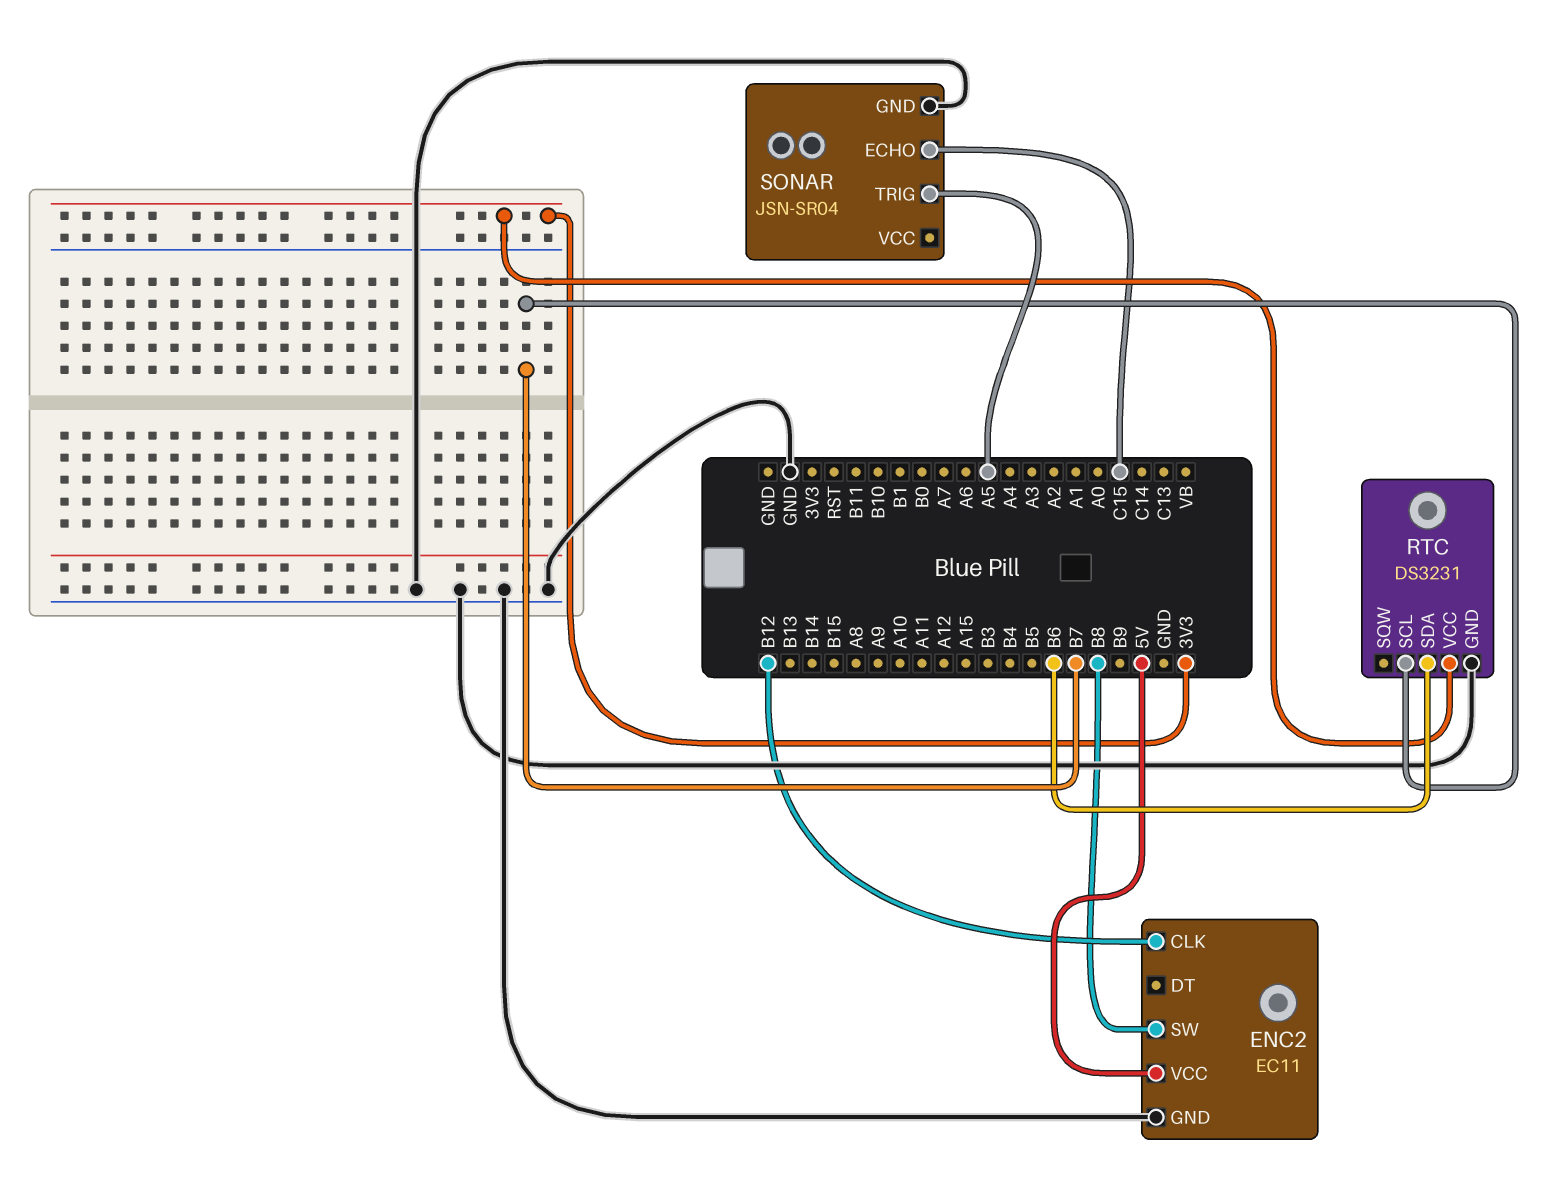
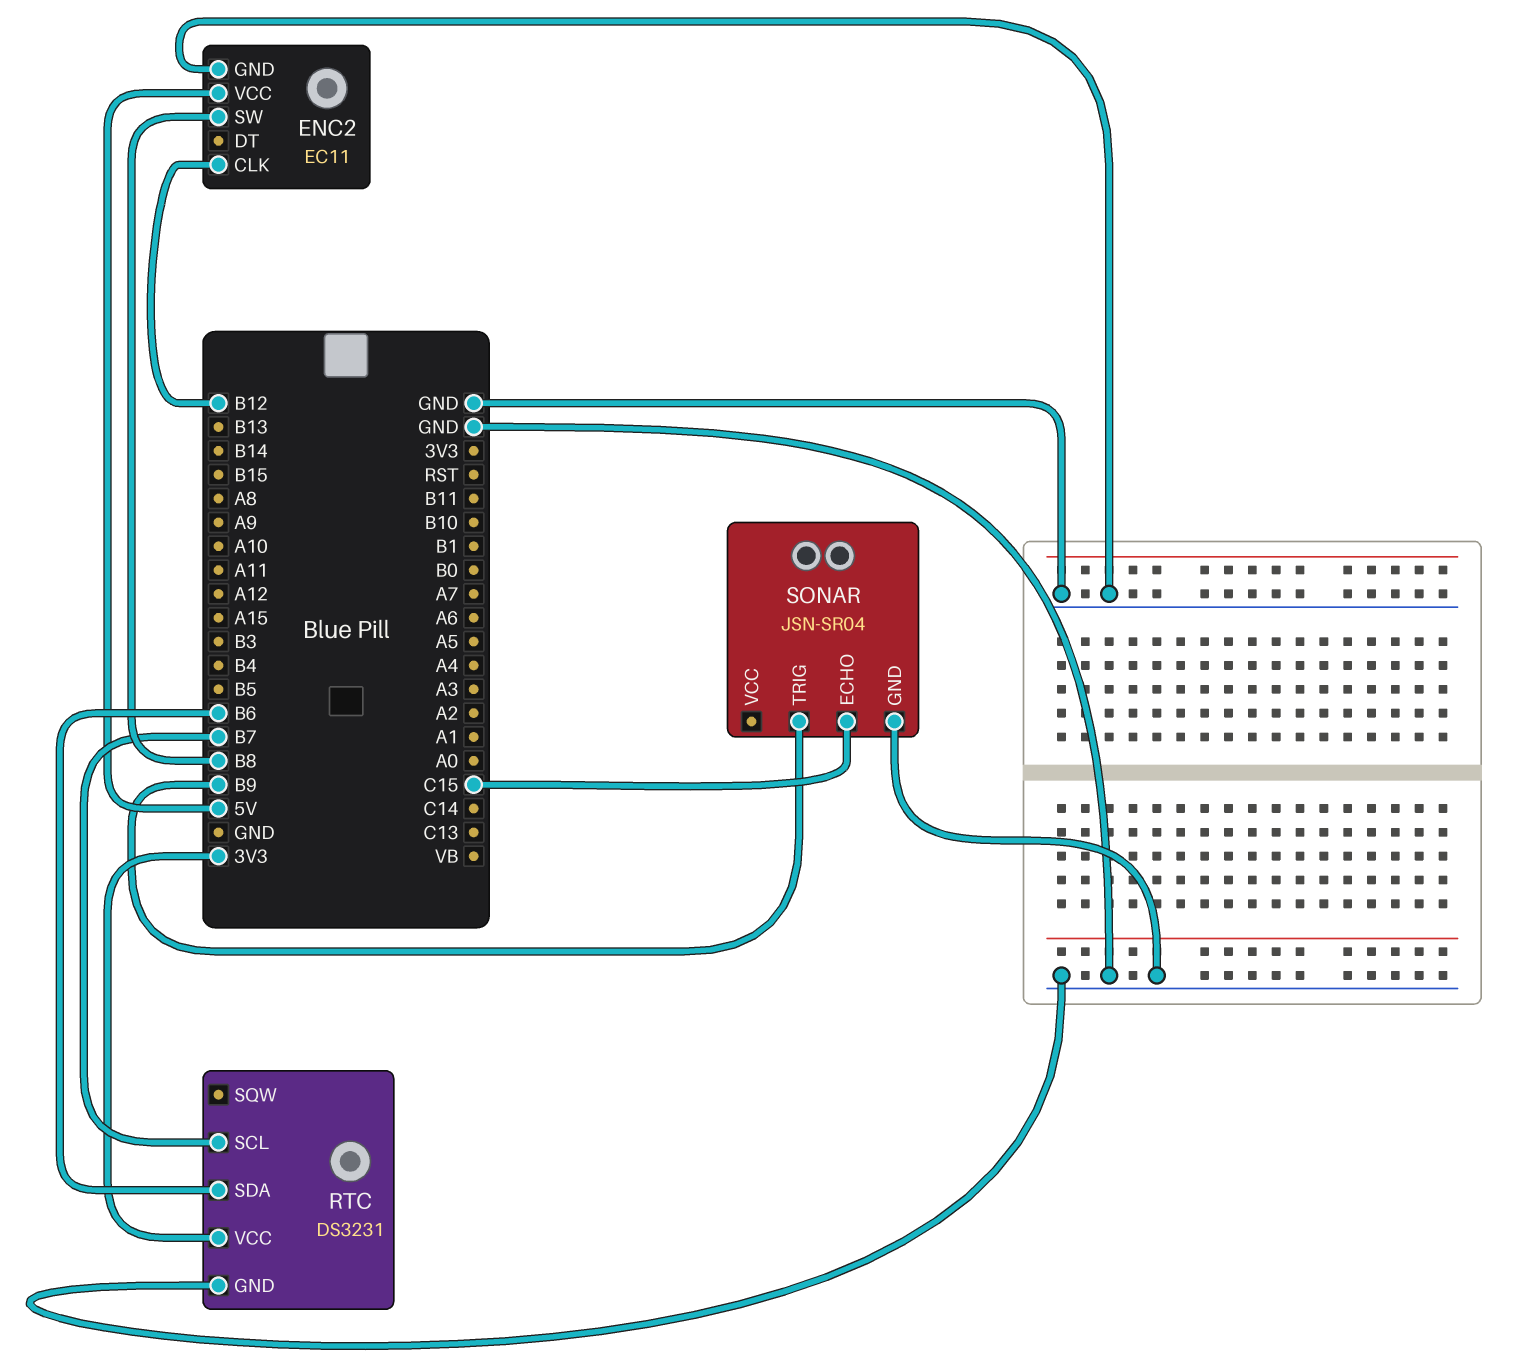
SONAR pin TRIG: A5 -> B9

